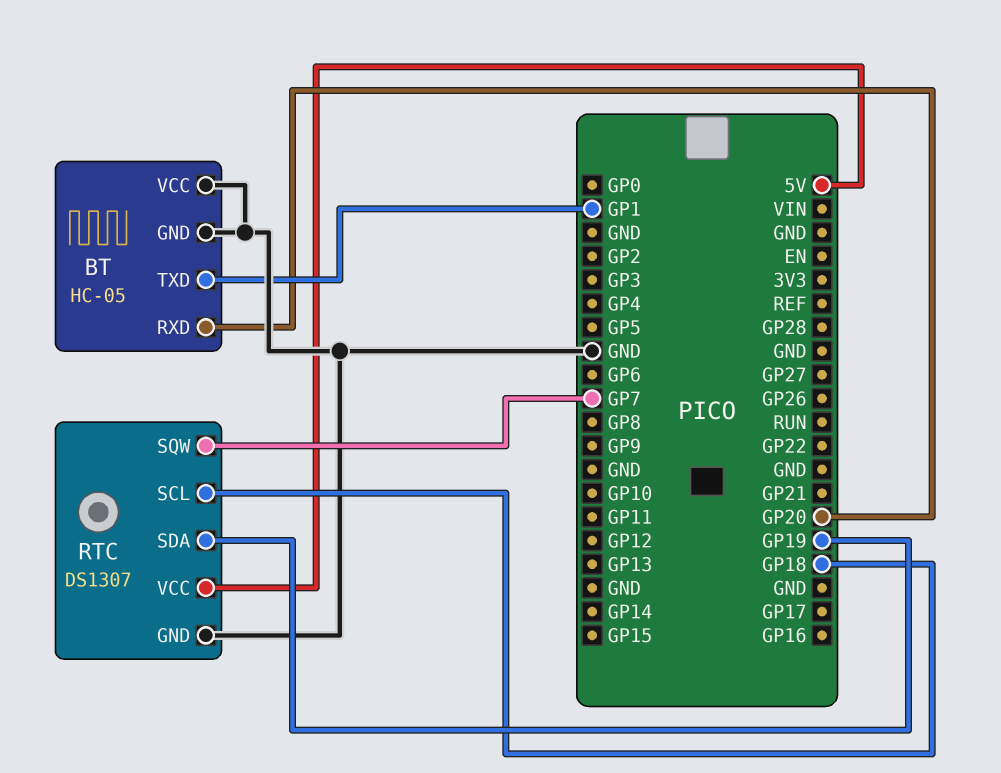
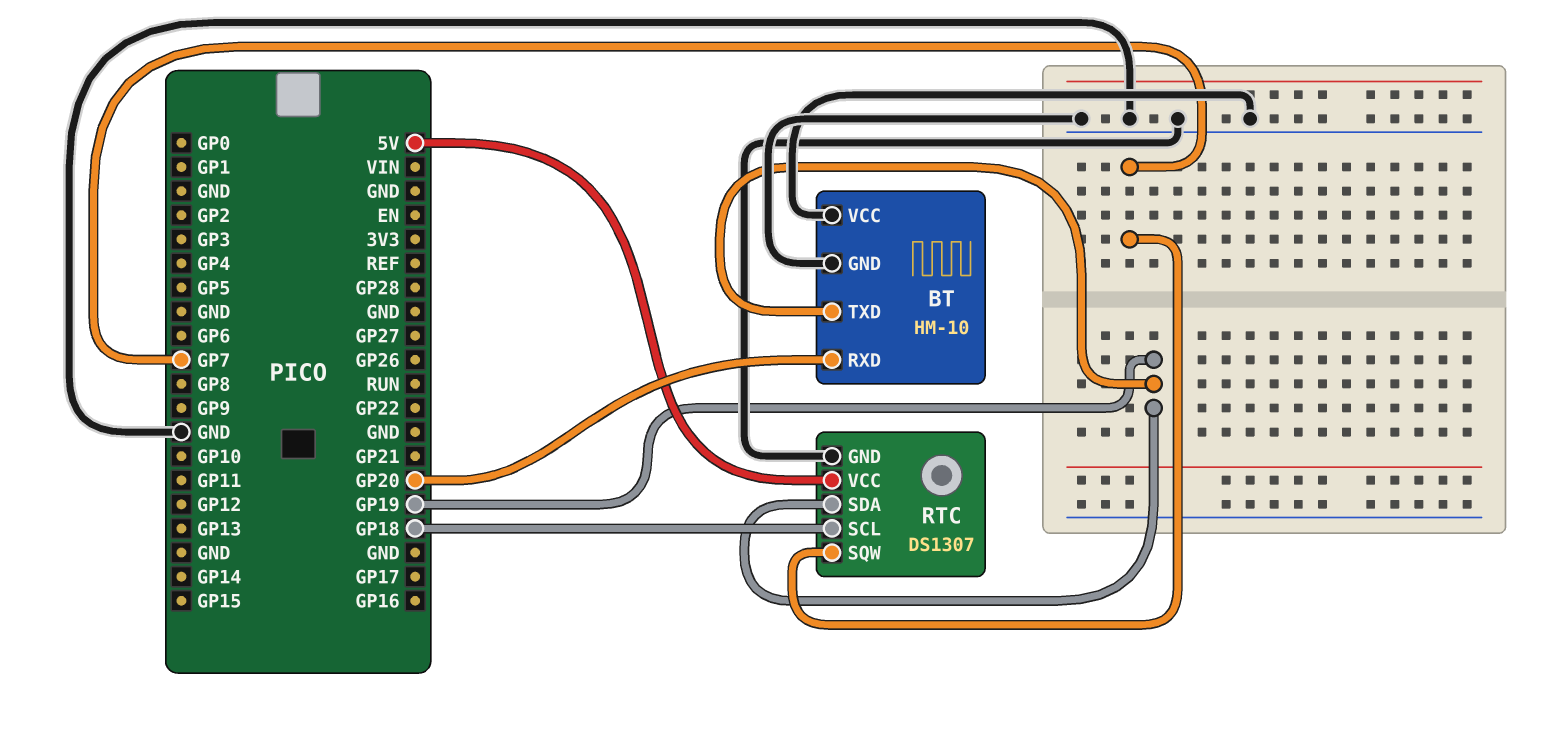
BT: HC-05 -> HM-10
BT pin TXD: GP1 -> GP19

